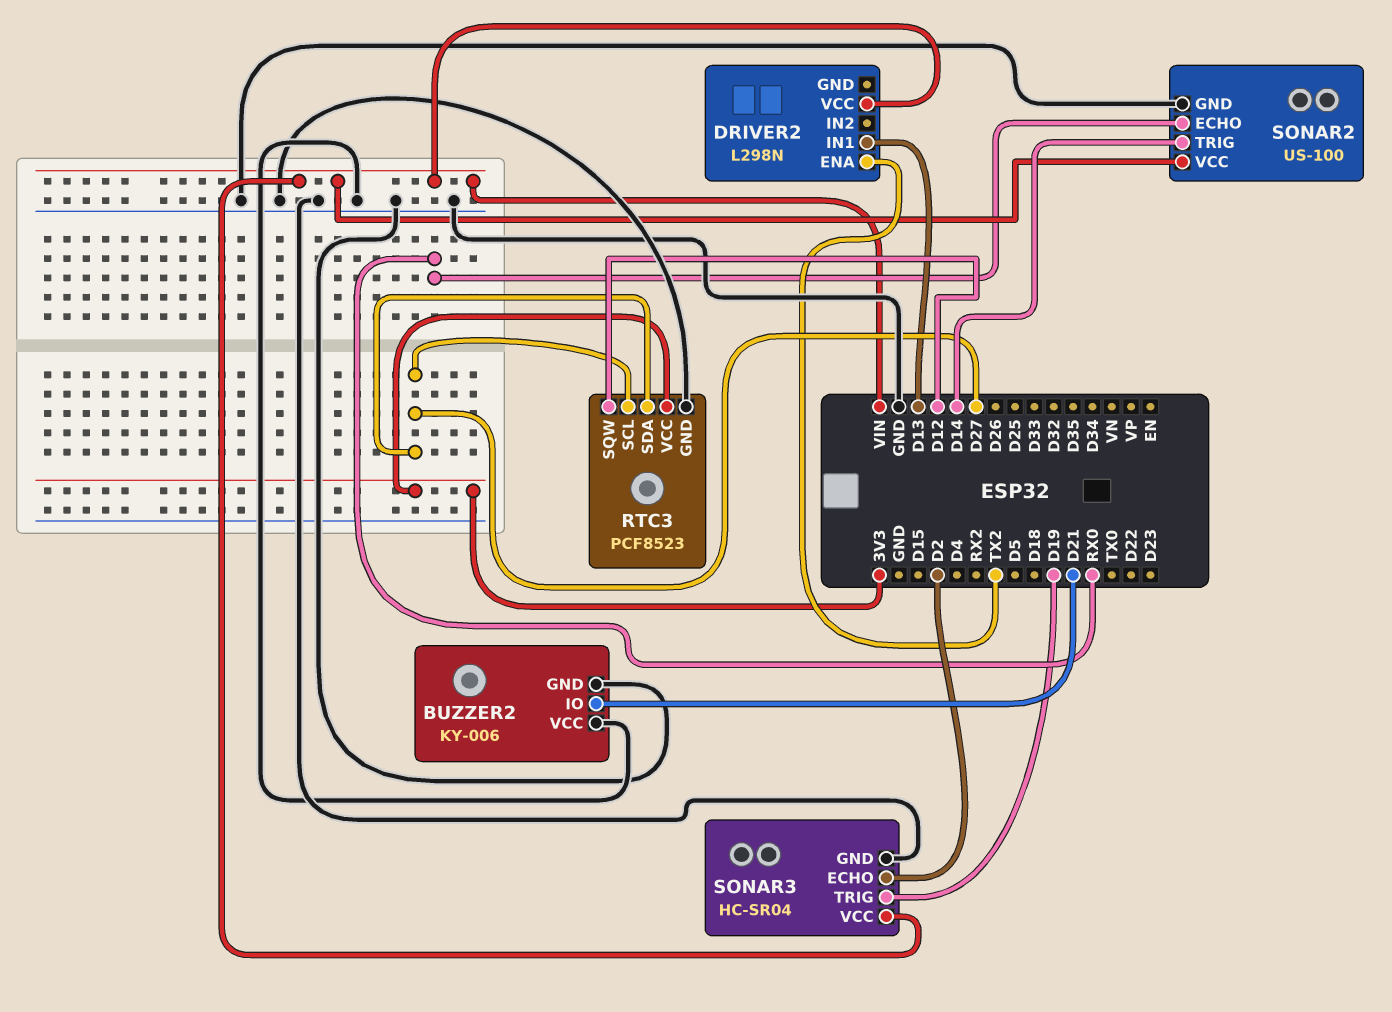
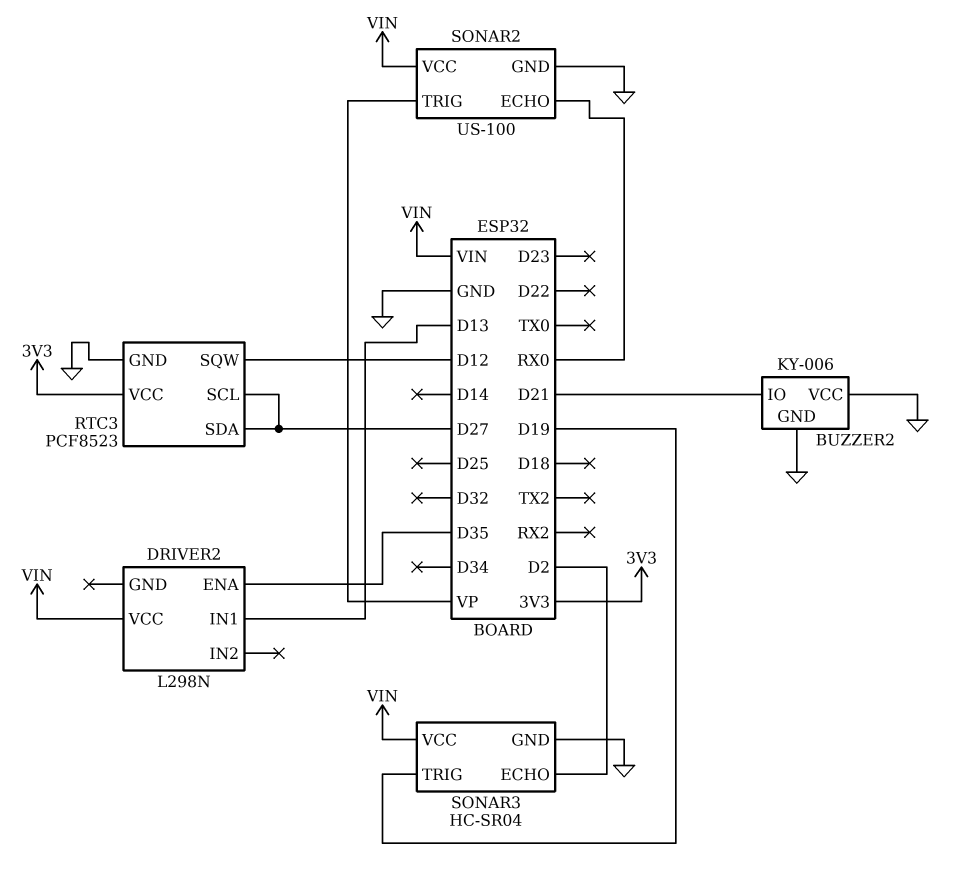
DRIVER2 pin ENA: TX2 -> D35
SONAR2 pin TRIG: D14 -> VP

